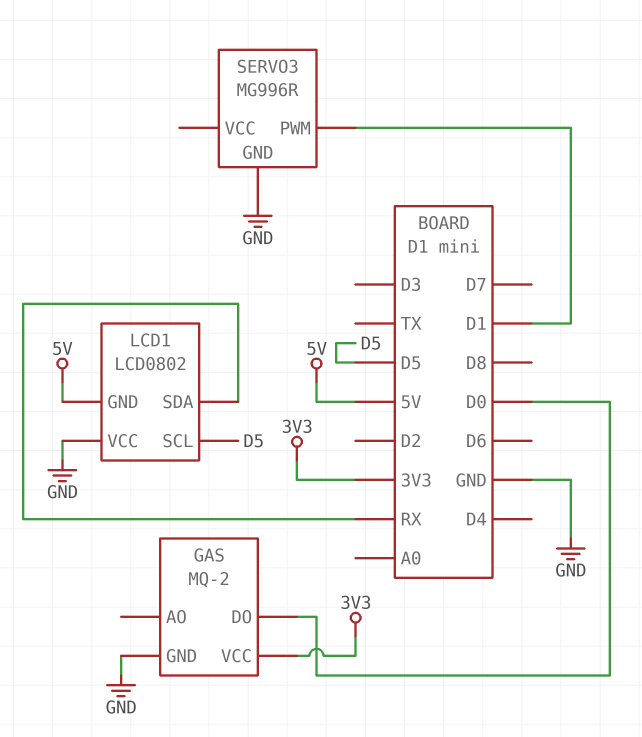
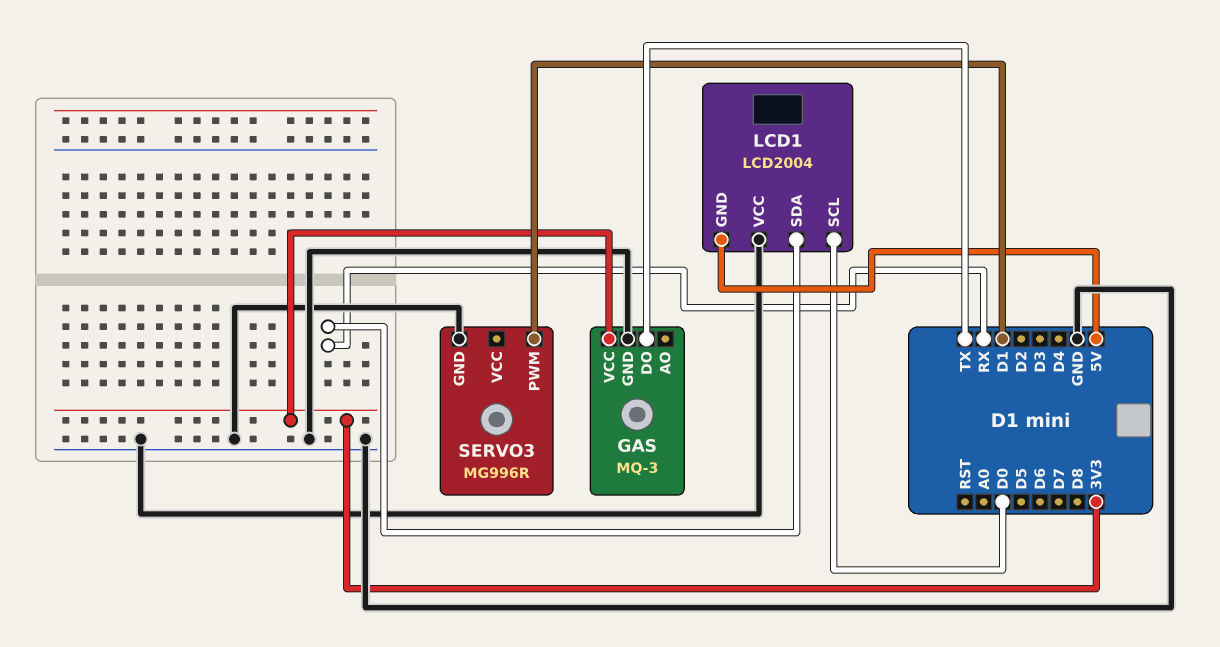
GAS: MQ-2 -> MQ-3
GAS pin DO: D0 -> TX
LCD1: LCD0802 -> LCD2004
LCD1 pin SCL: D5 -> D0

